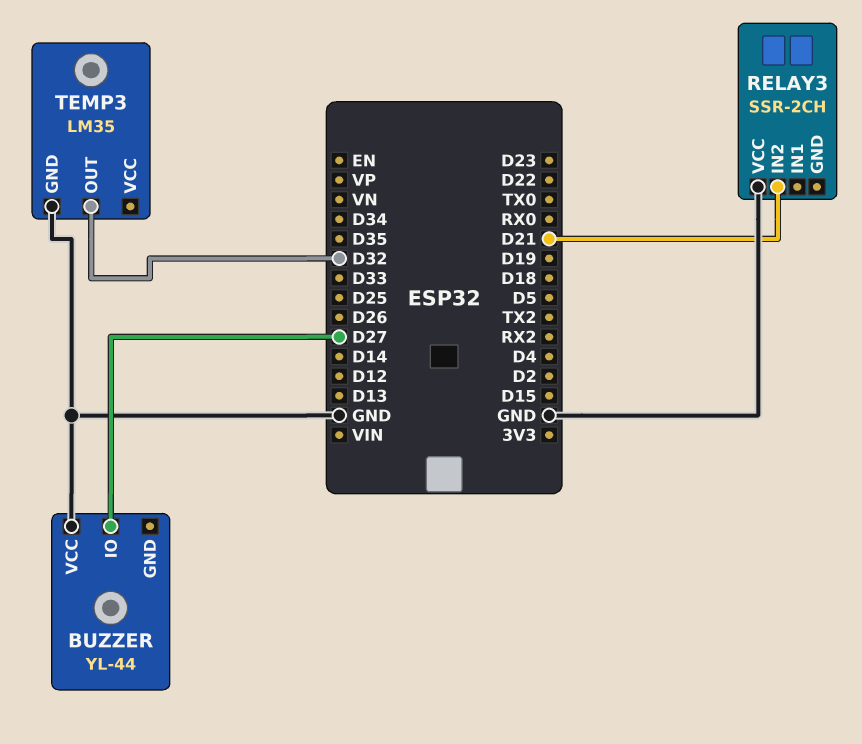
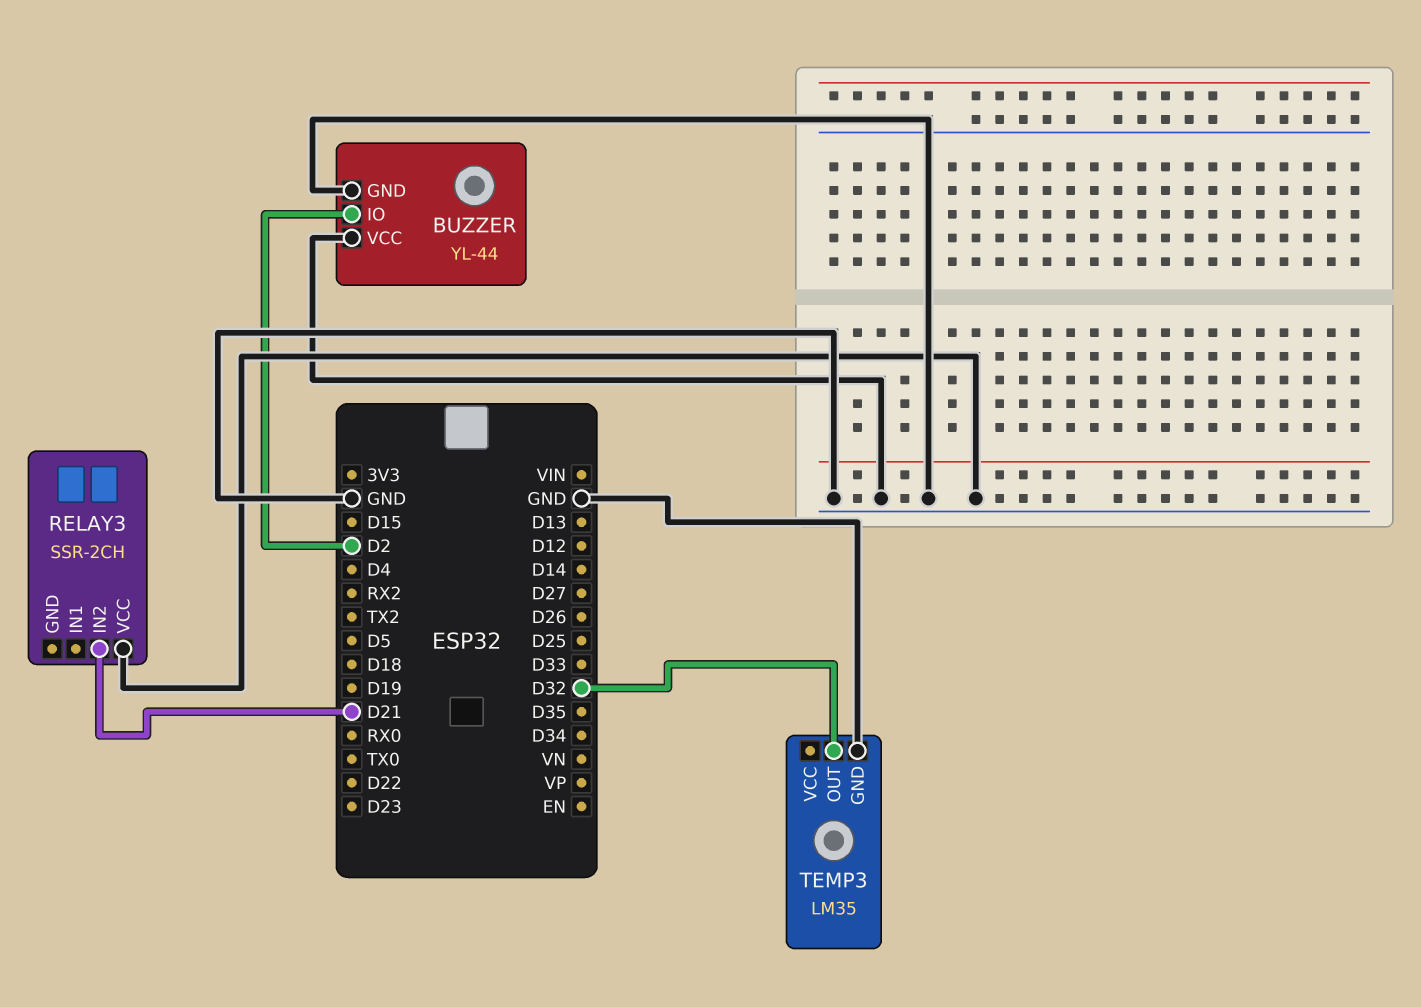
BUZZER pin GND: none -> GND
BUZZER pin IO: D27 -> D2

